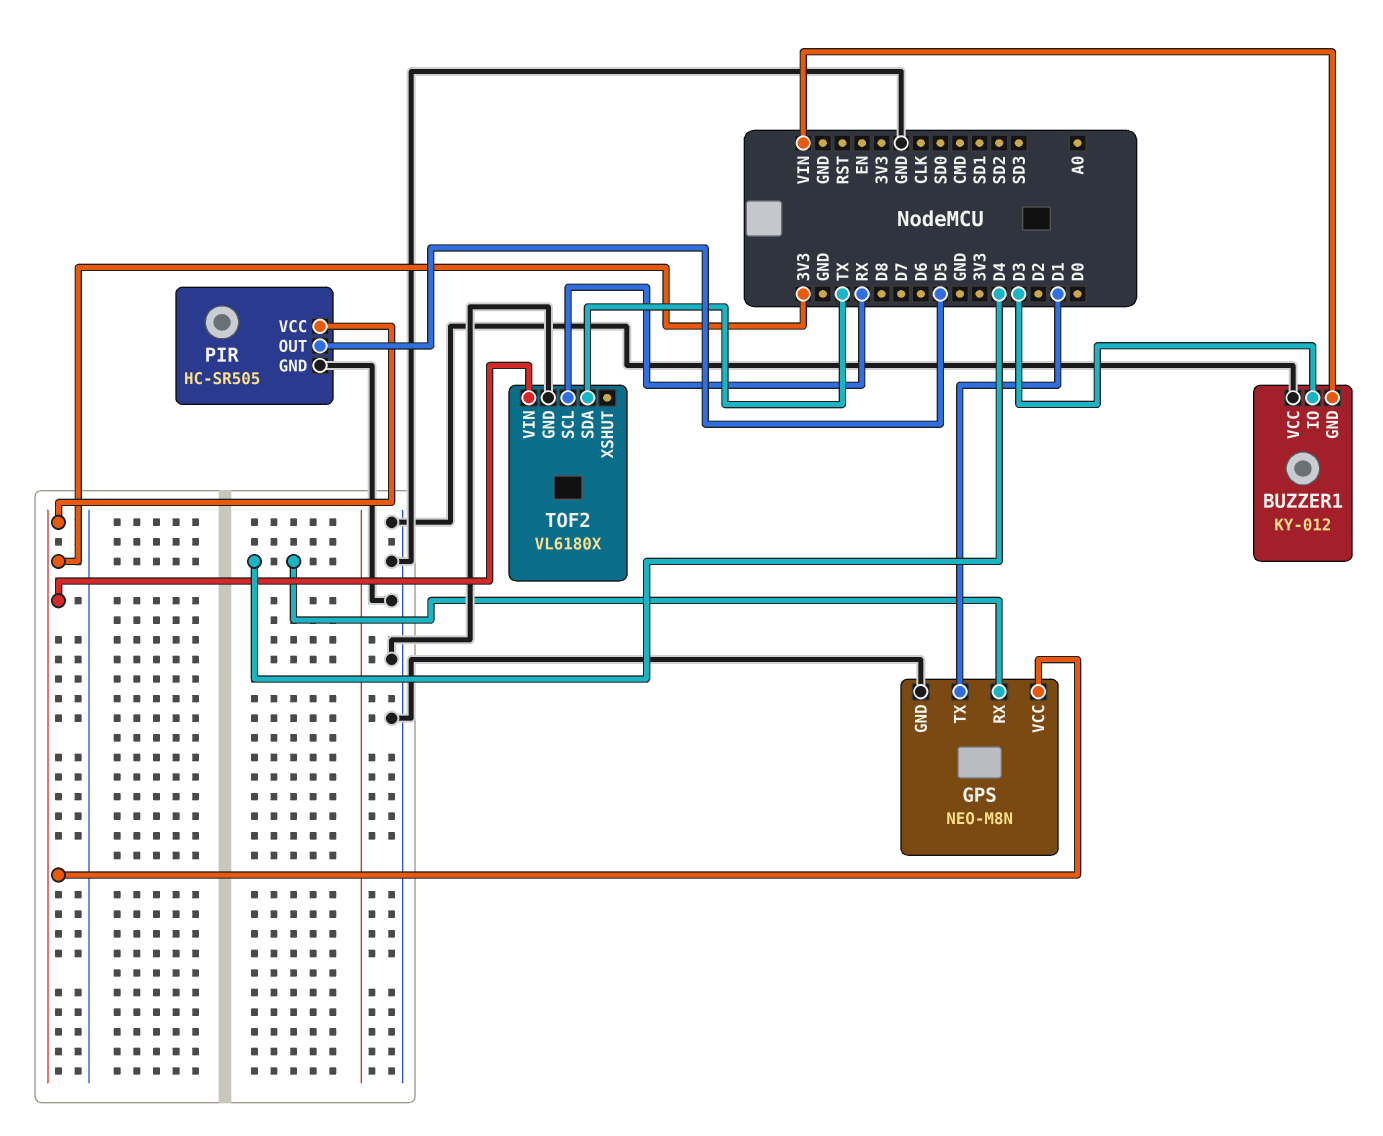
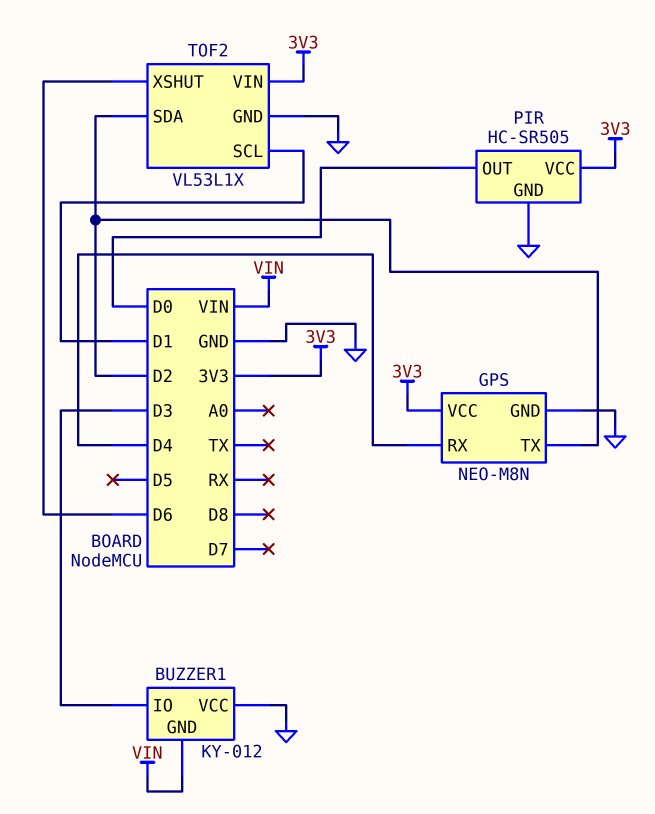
GPS pin TX: D1 -> D2
PIR pin OUT: D5 -> D0
TOF2: VL6180X -> VL53L1X
TOF2 pin SCL: RX -> D1
TOF2 pin SDA: TX -> D2
TOF2 pin XSHUT: none -> D6

